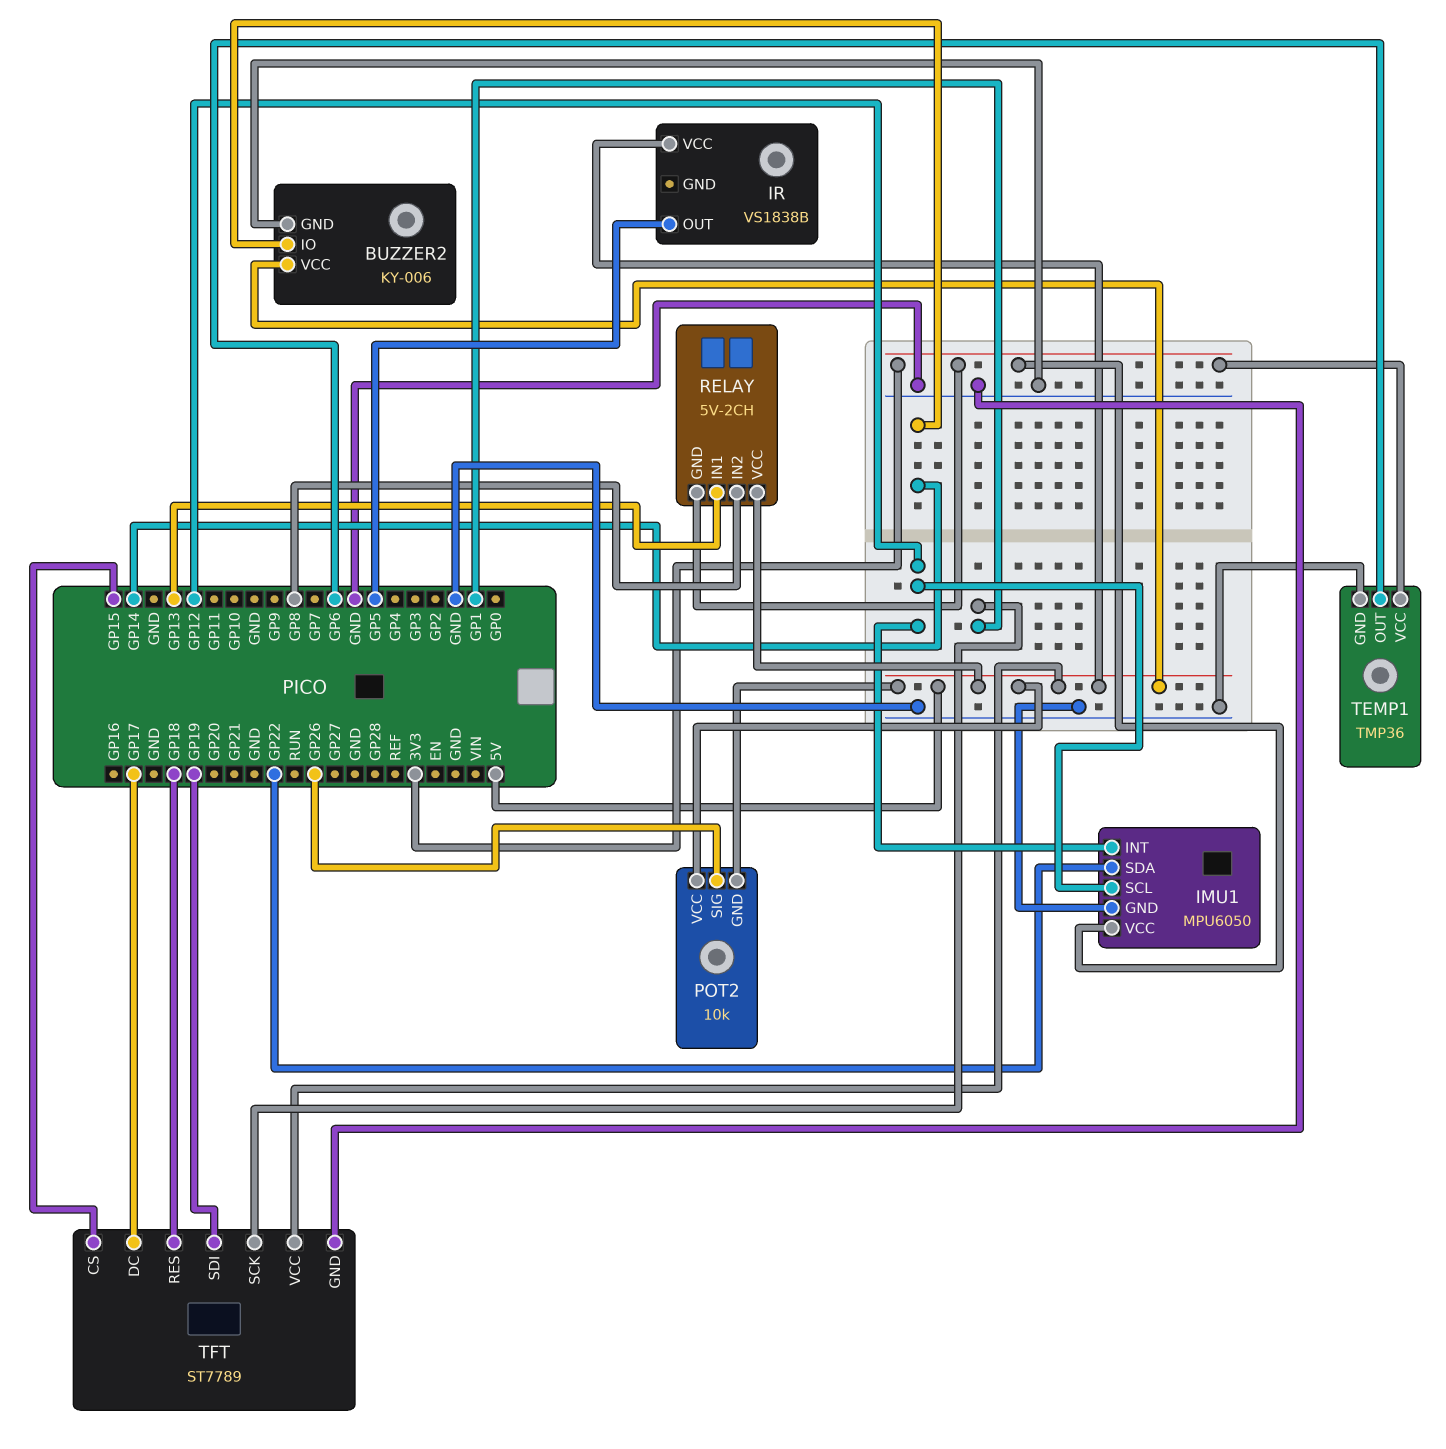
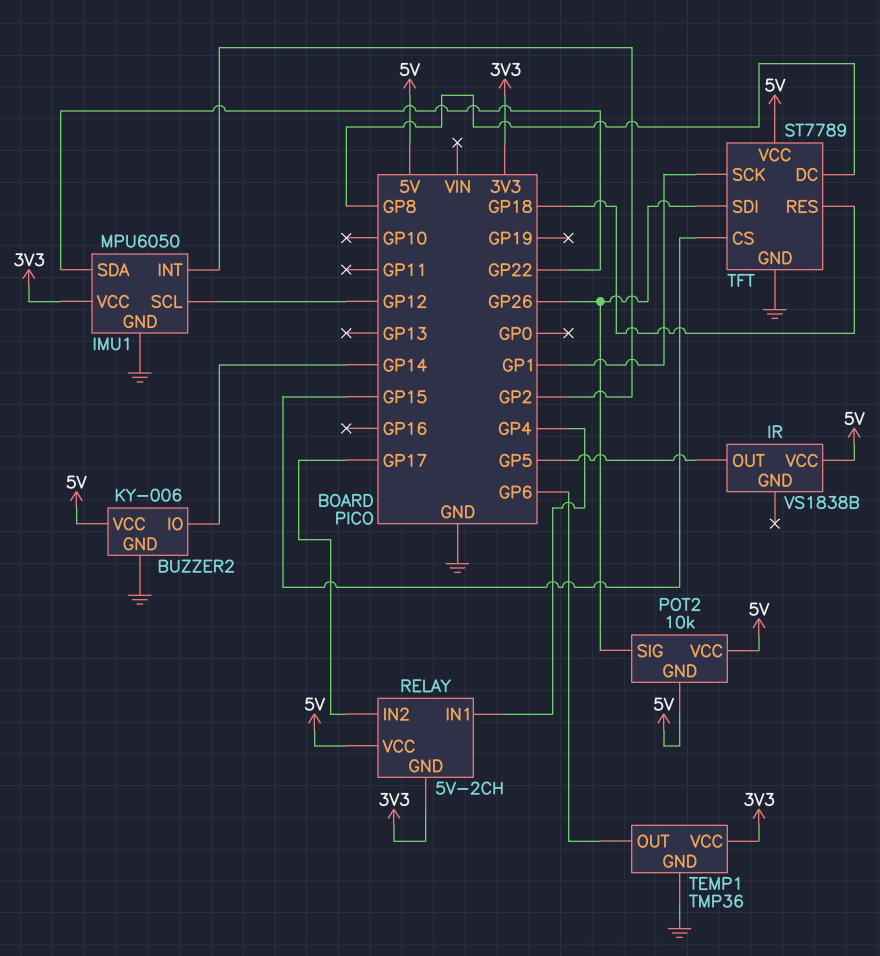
IMU1 pin INT: GP12 -> GP2
RELAY pin IN1: GP13 -> GP4
RELAY pin IN2: GP8 -> GP17
TFT pin DC: GP17 -> GP8
TFT pin SDI: GP19 -> GP26

